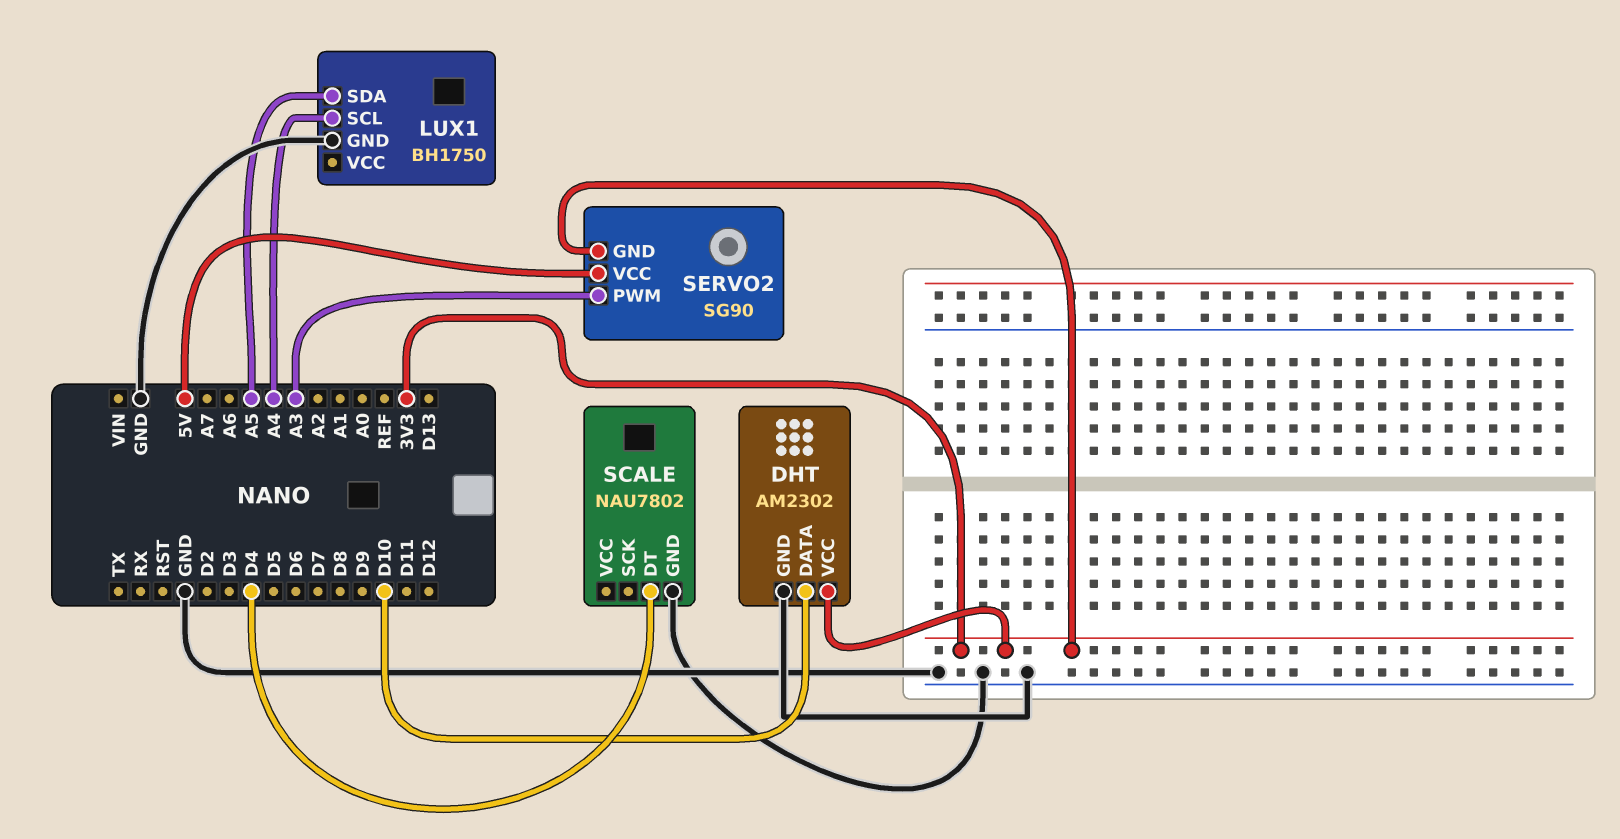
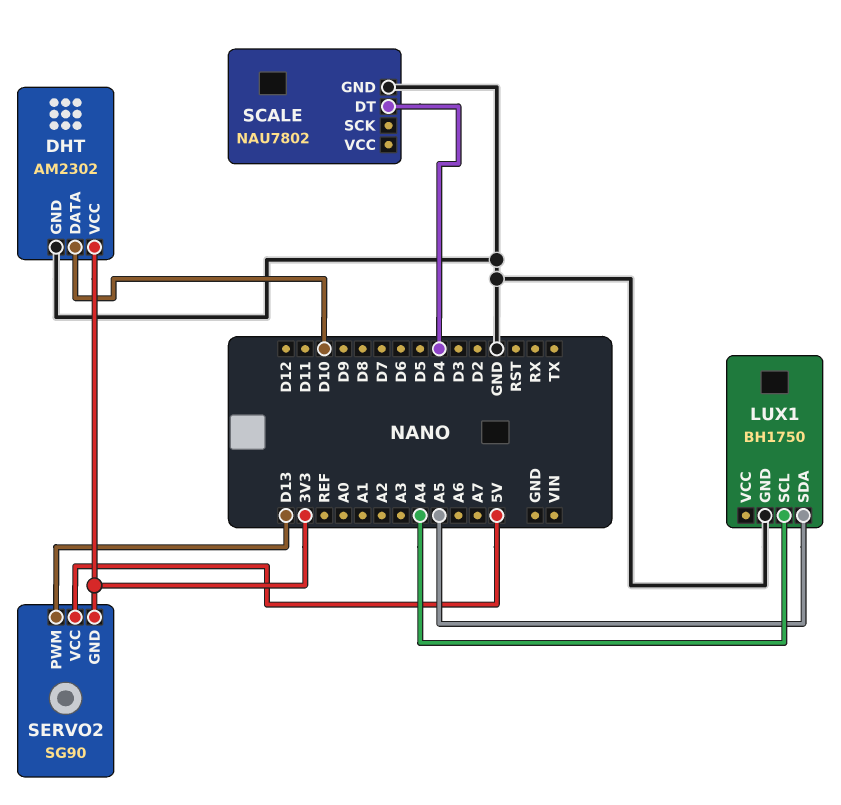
SERVO2 pin PWM: A3 -> D13

